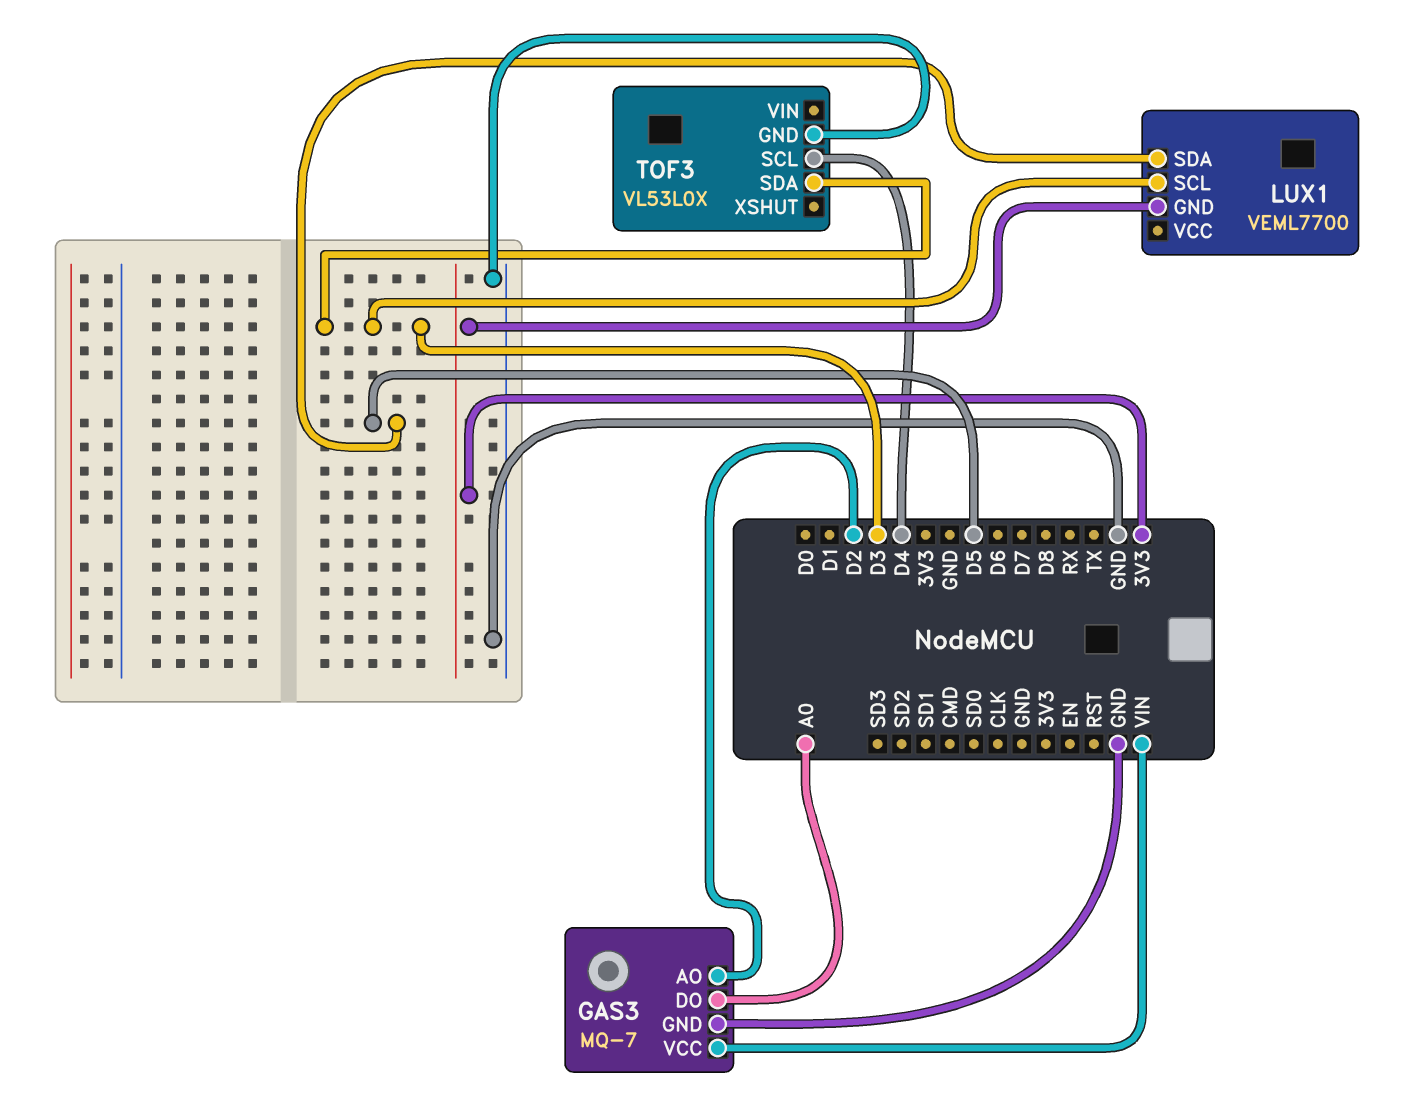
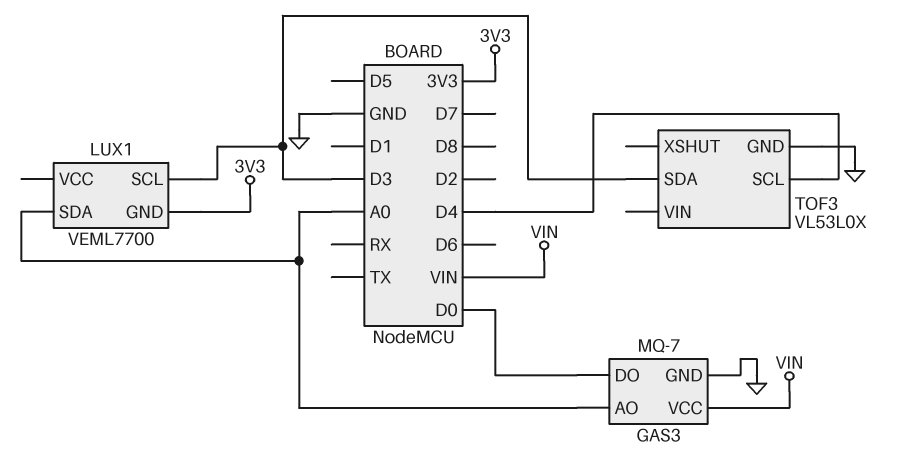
GAS3 pin AO: D2 -> A0
GAS3 pin DO: A0 -> D0
LUX1 pin SDA: D5 -> A0

